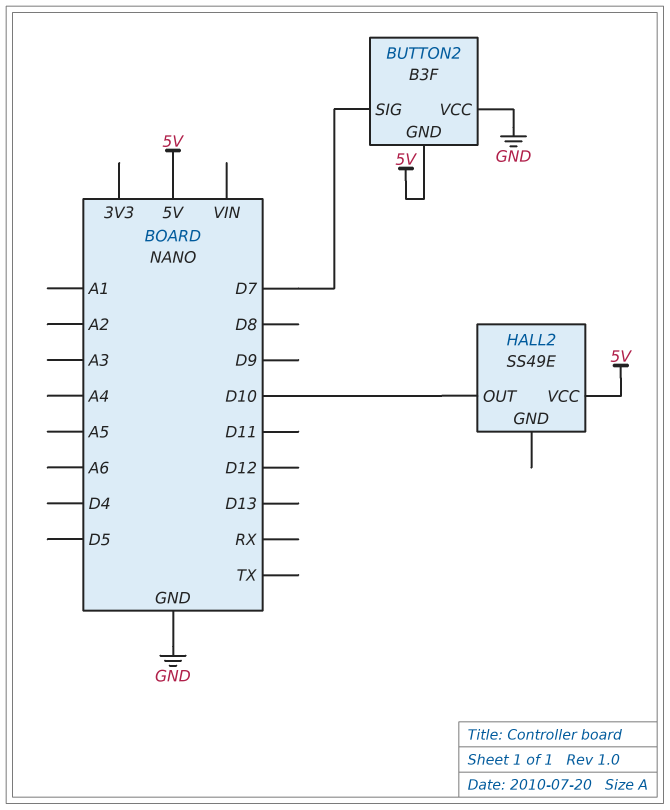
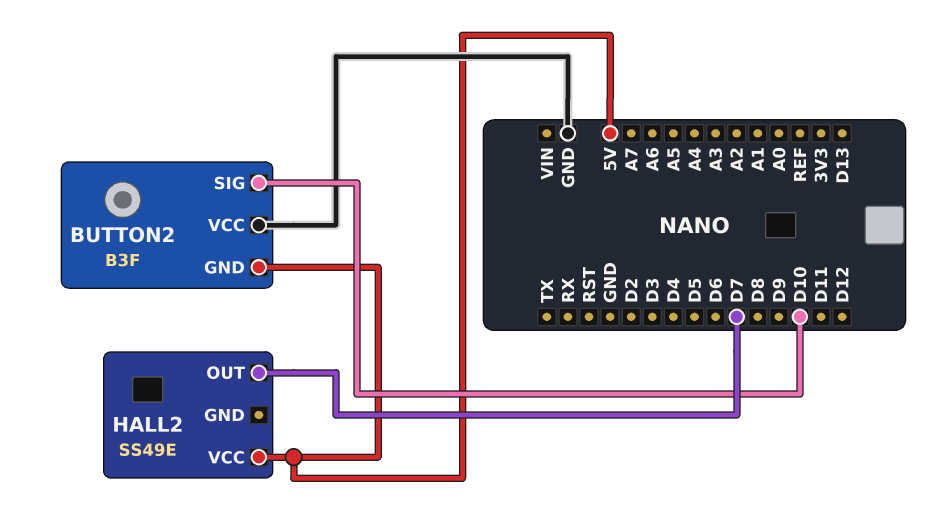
BUTTON2 pin SIG: D7 -> D10
HALL2 pin OUT: D10 -> D7

